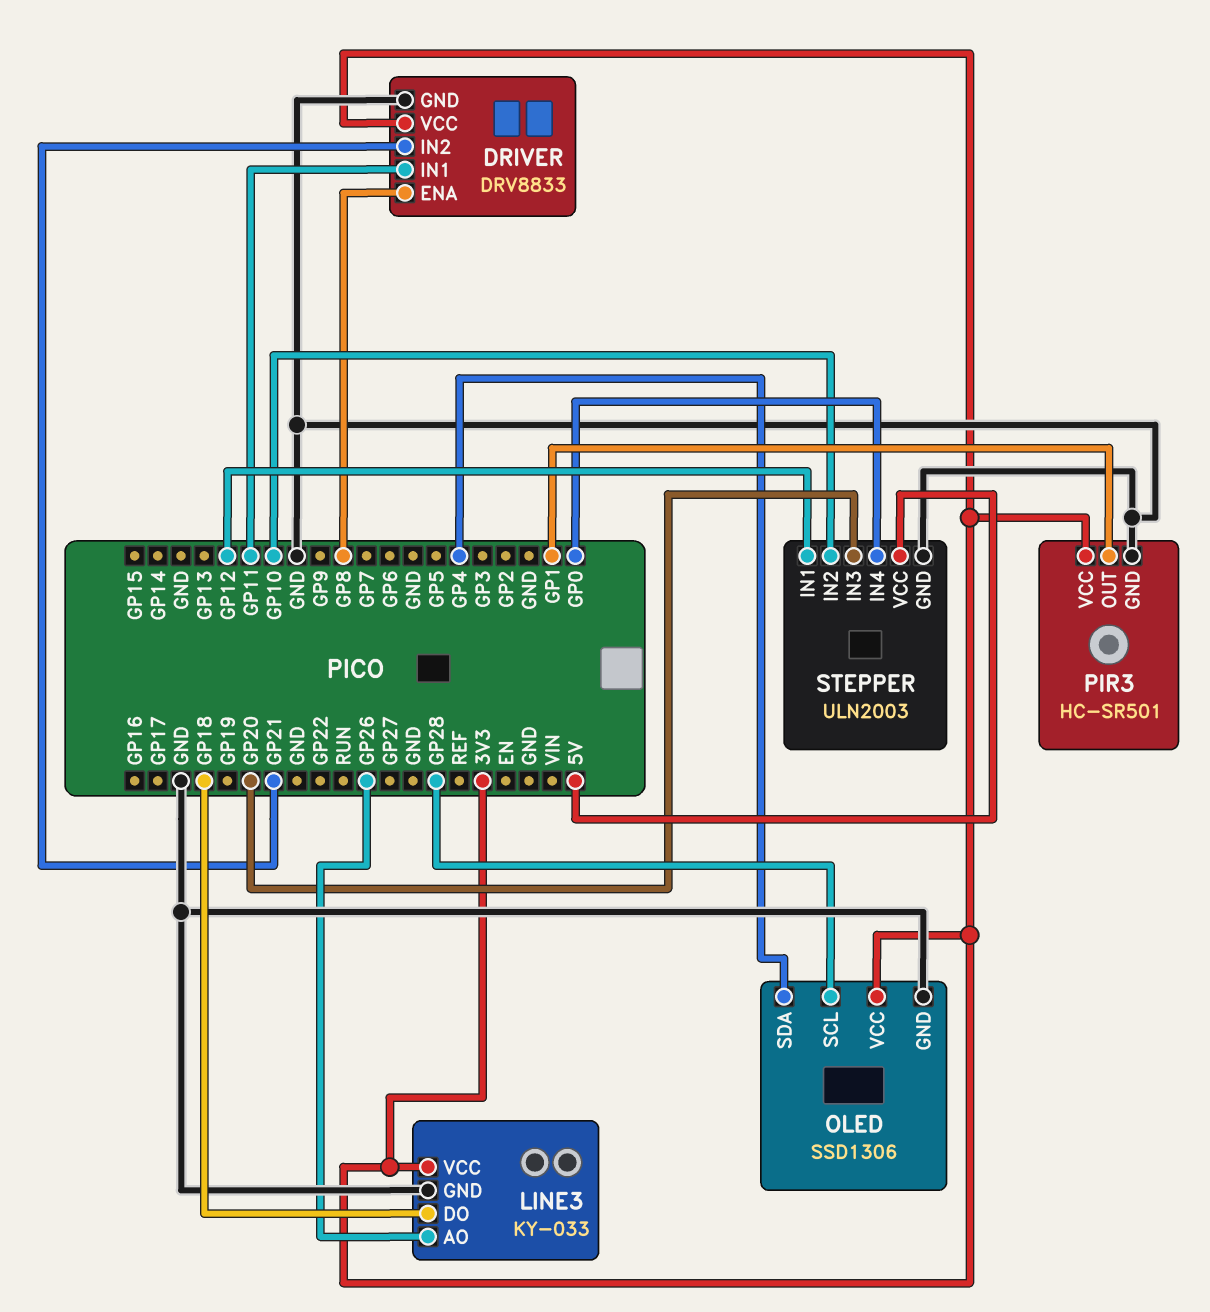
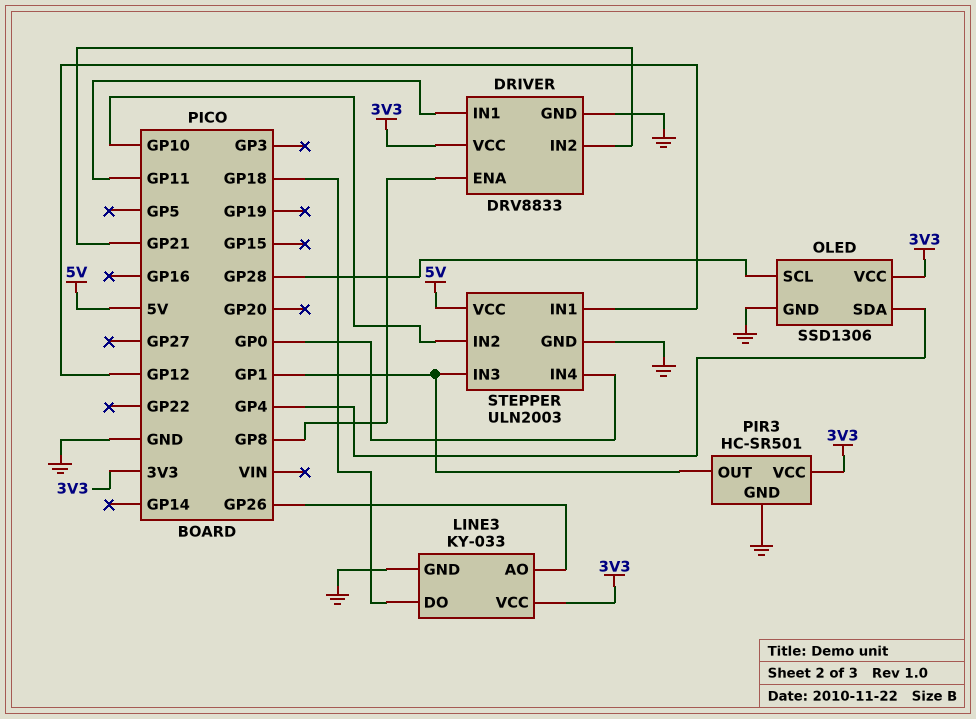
STEPPER pin IN3: GP20 -> GP1

